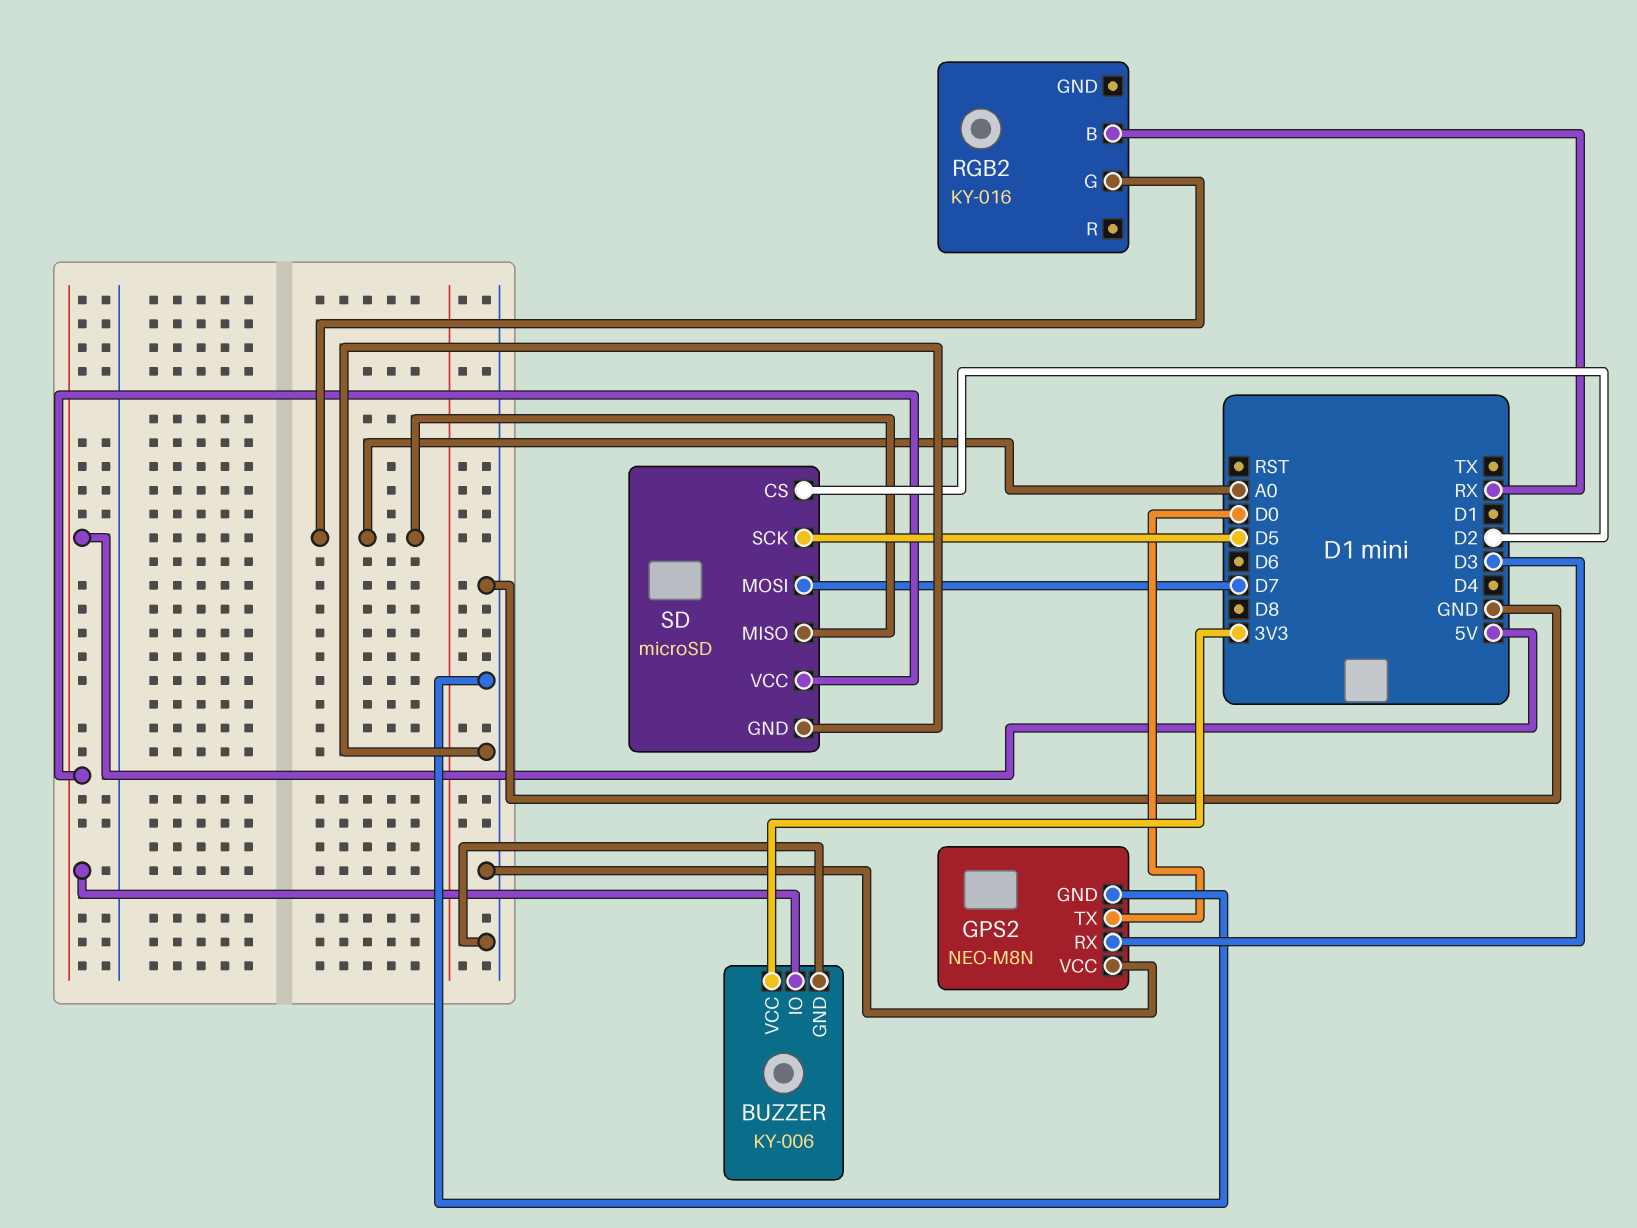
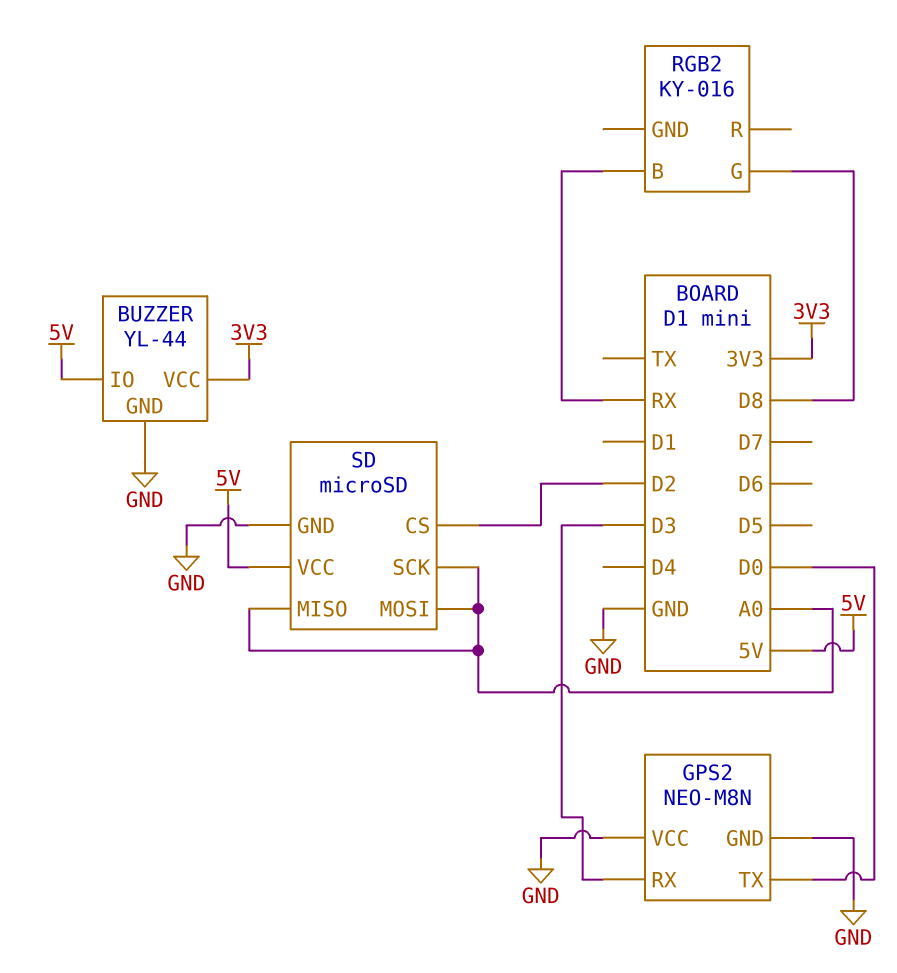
BUZZER: KY-006 -> YL-44
RGB2 pin G: A0 -> D8
SD pin MOSI: D7 -> A0
SD pin SCK: D5 -> A0

